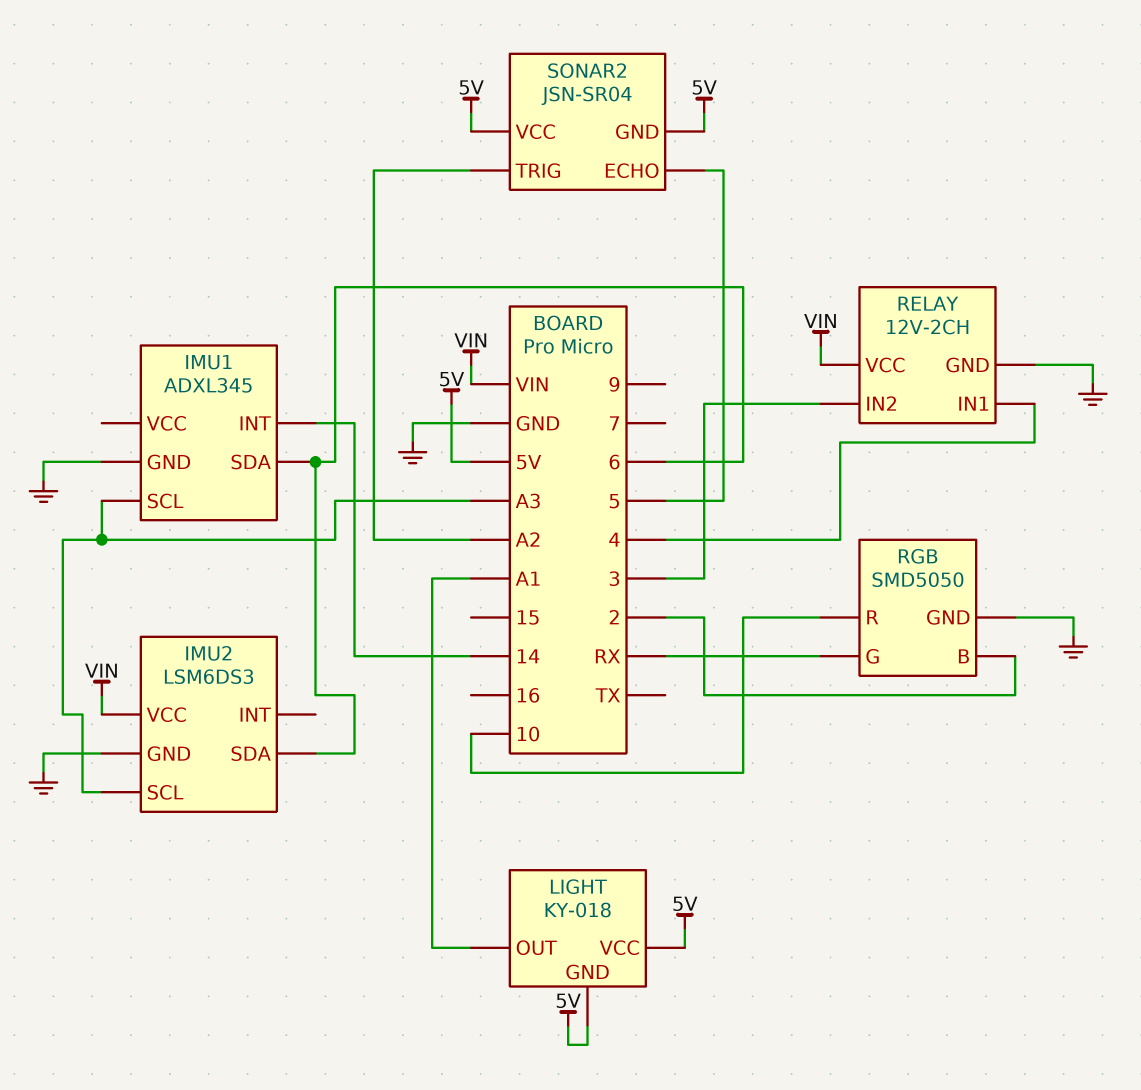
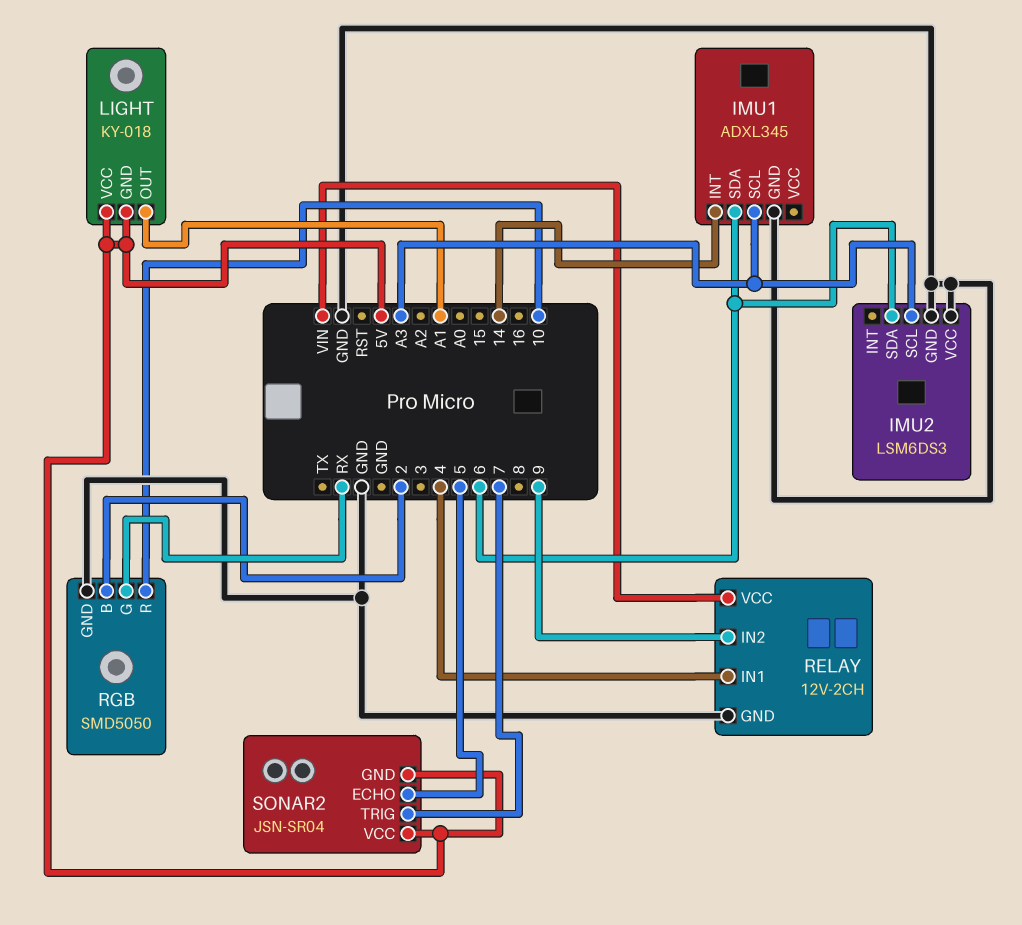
IMU2 pin VCC: VIN -> GND
RELAY pin IN2: 3 -> 9
SONAR2 pin TRIG: A2 -> 7

